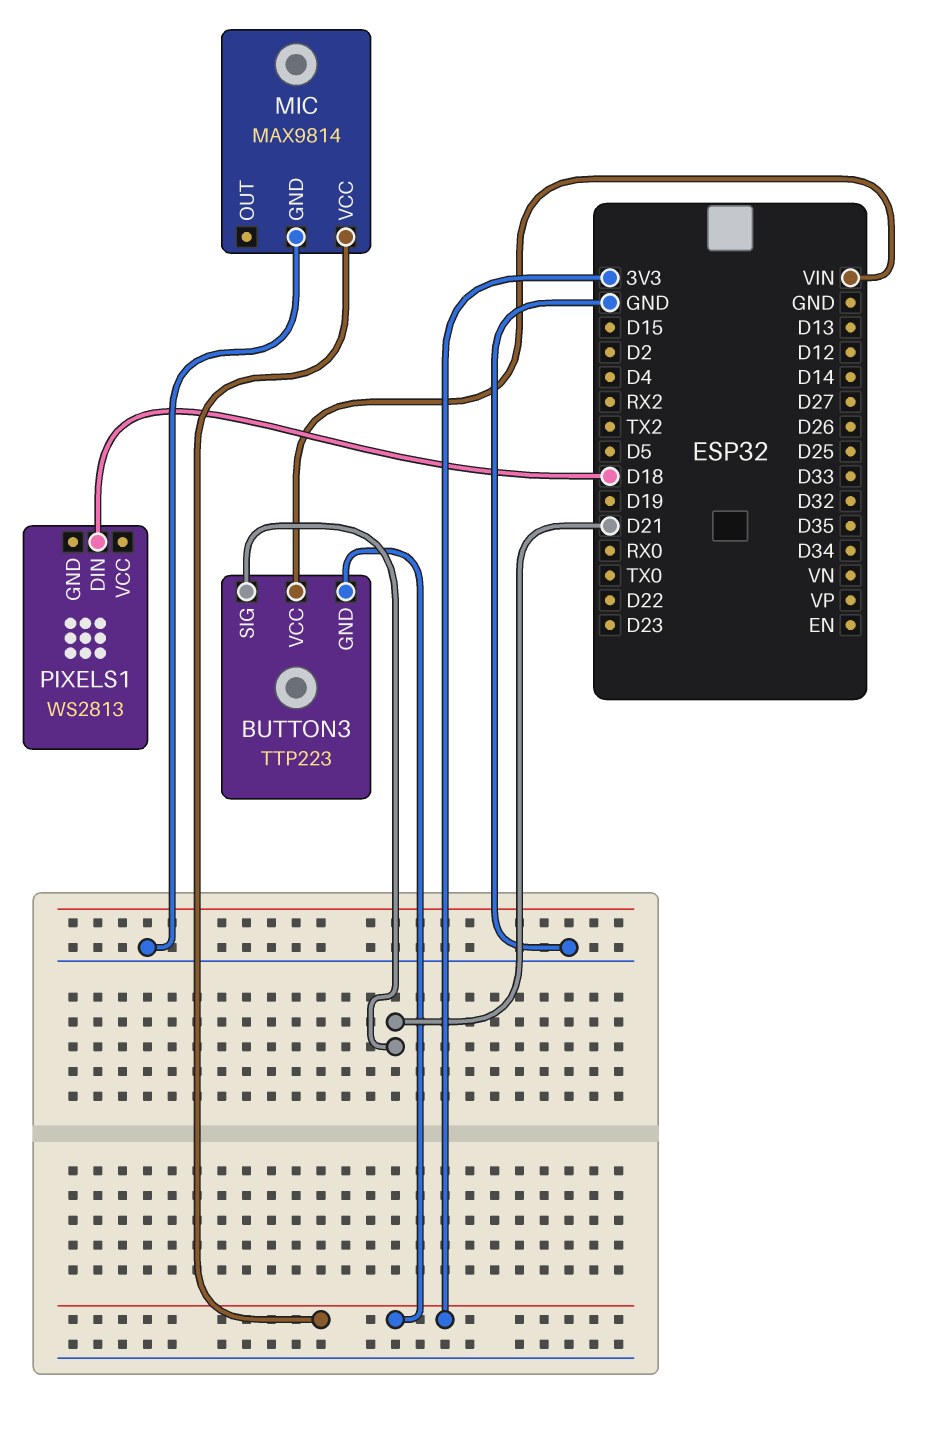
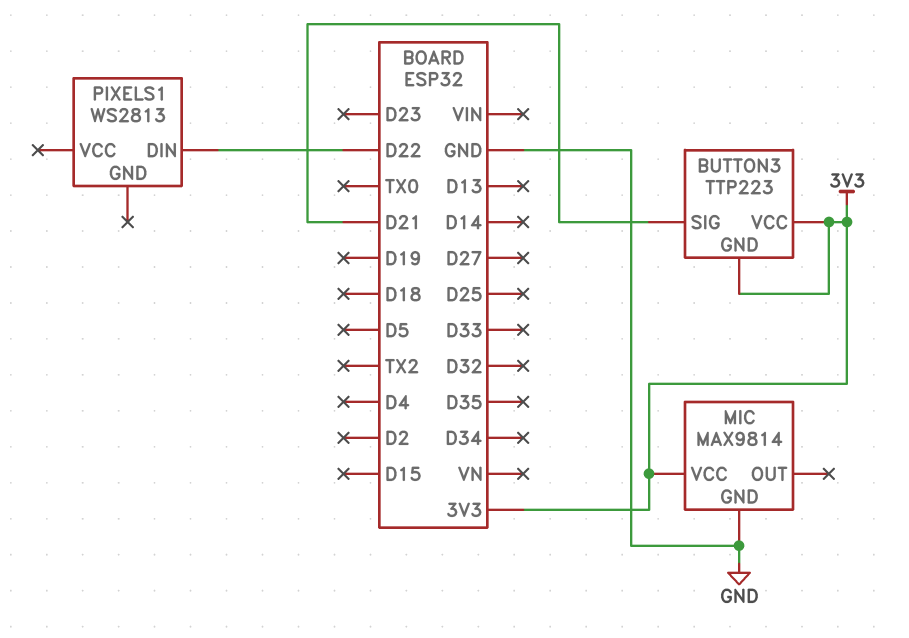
BUTTON3 pin VCC: VIN -> 3V3
PIXELS1 pin DIN: D18 -> D22

